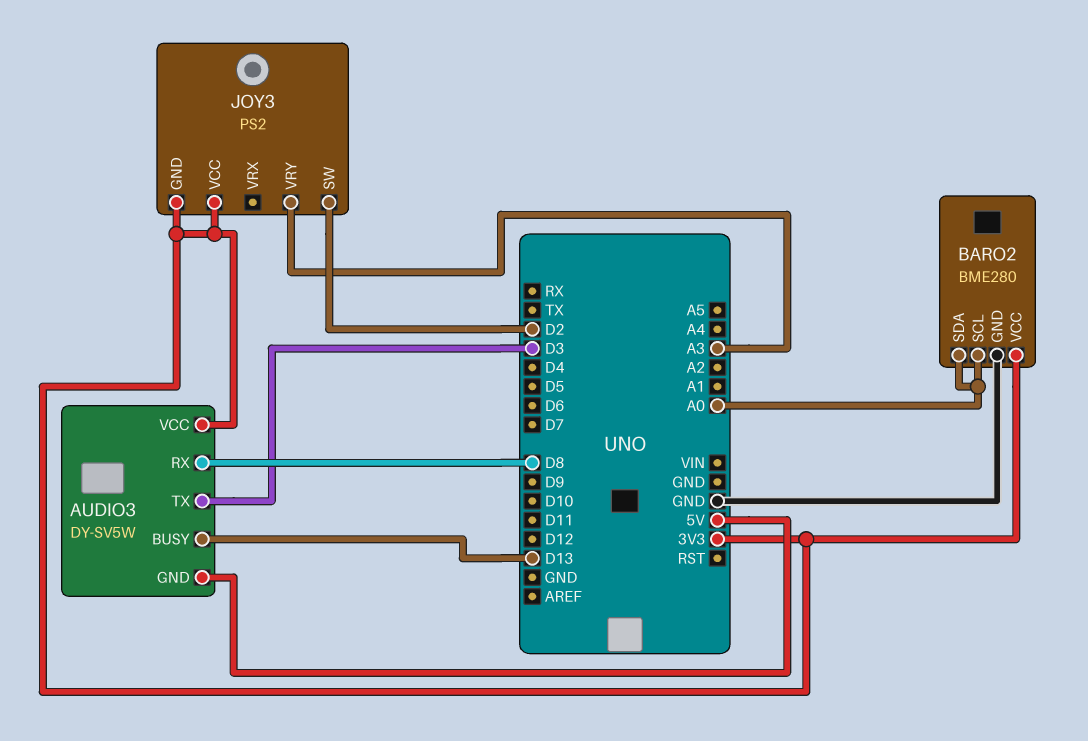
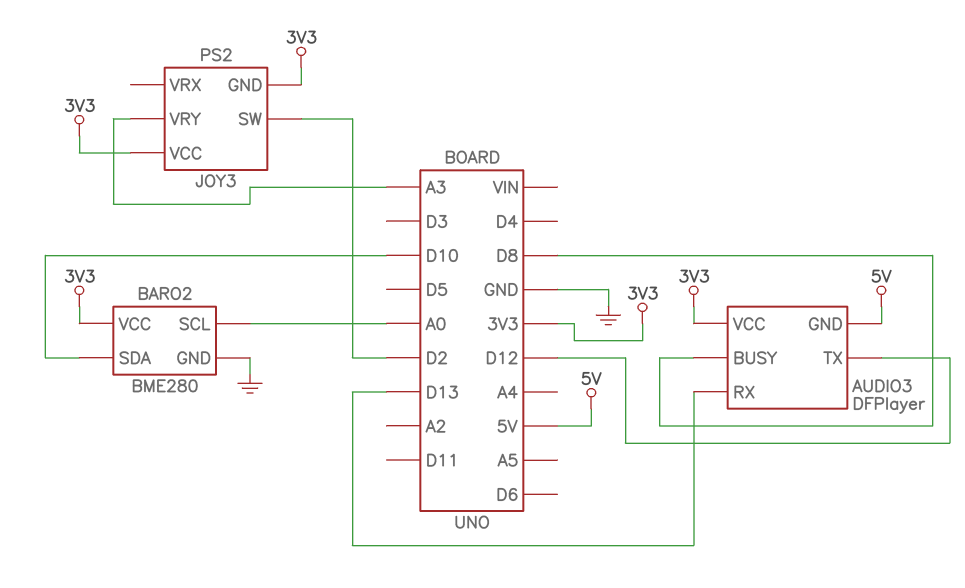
AUDIO3: DY-SV5W -> DFPlayer
AUDIO3 pin BUSY: D13 -> D8
AUDIO3 pin RX: D8 -> D13
AUDIO3 pin TX: D3 -> D12
BARO2 pin SDA: A0 -> D10

